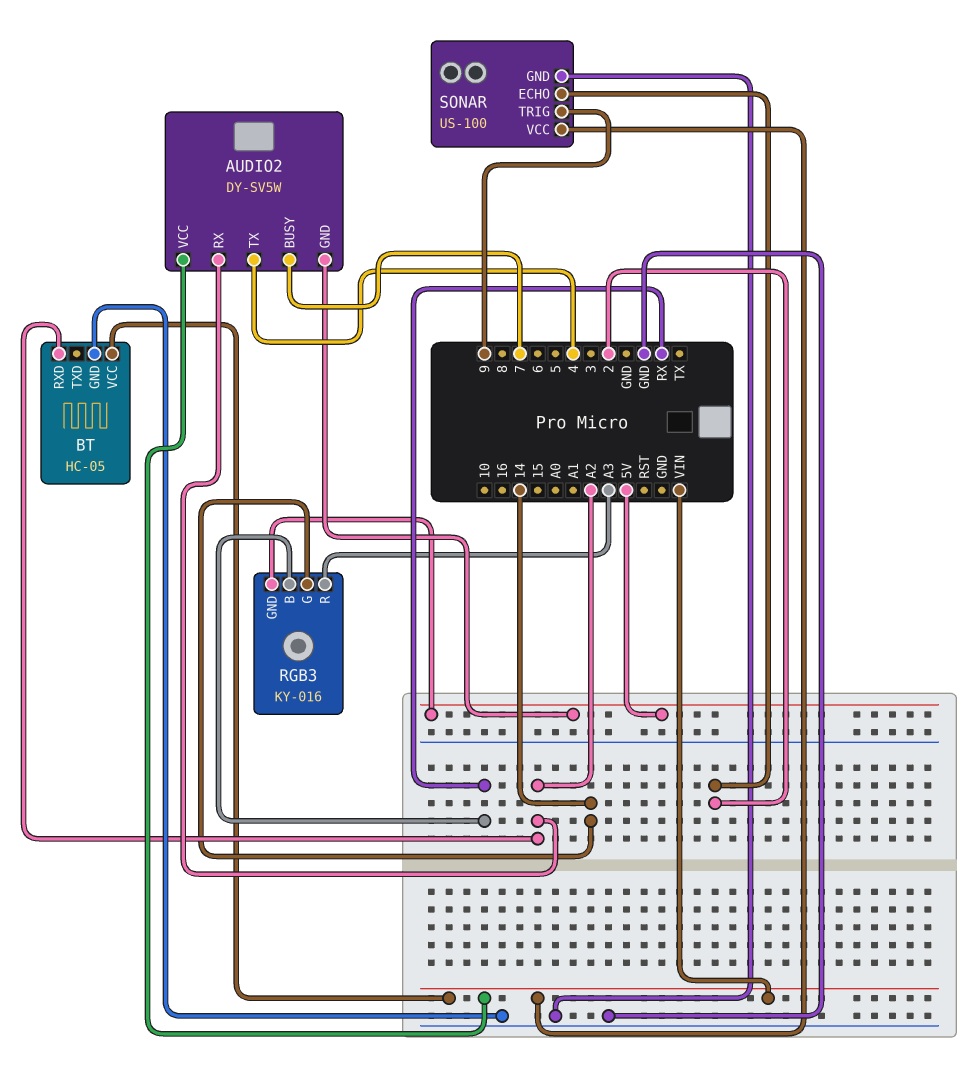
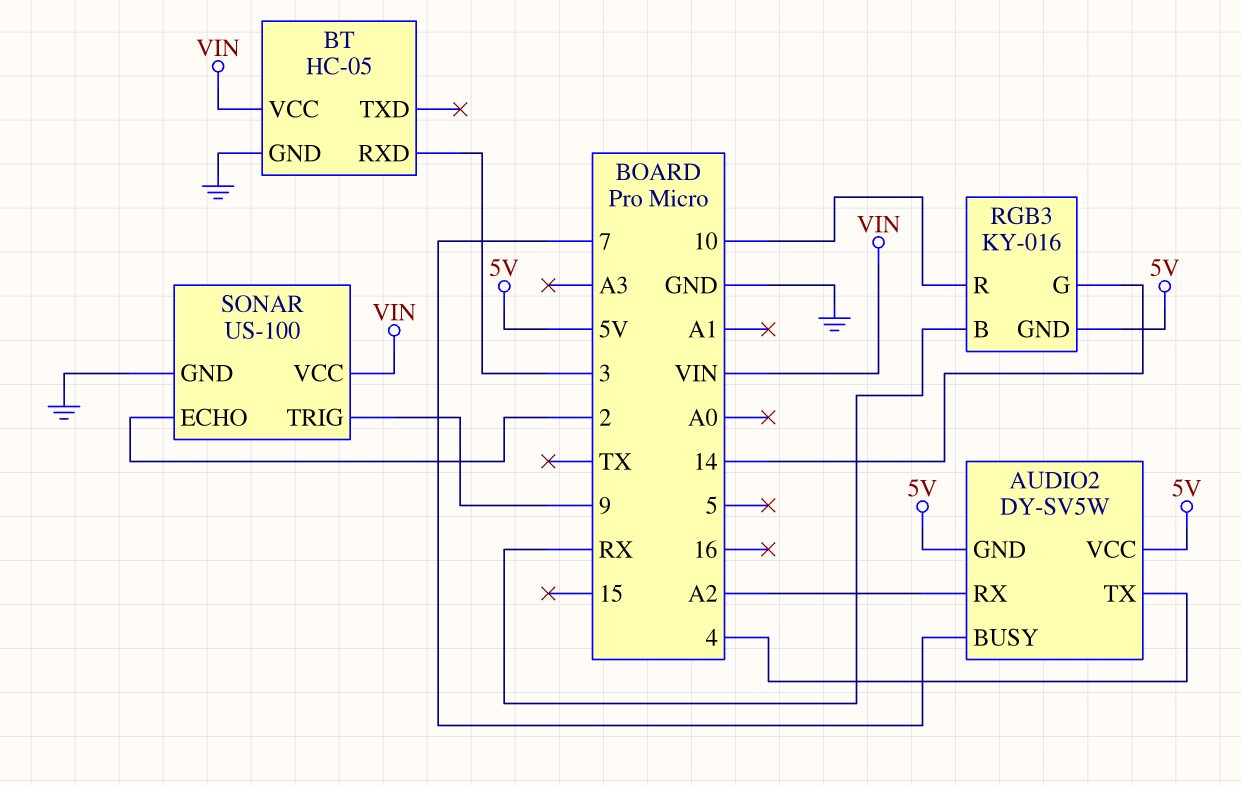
AUDIO2 pin VCC: VIN -> 5V
BT pin RXD: A2 -> 3
RGB3 pin R: A3 -> 10

